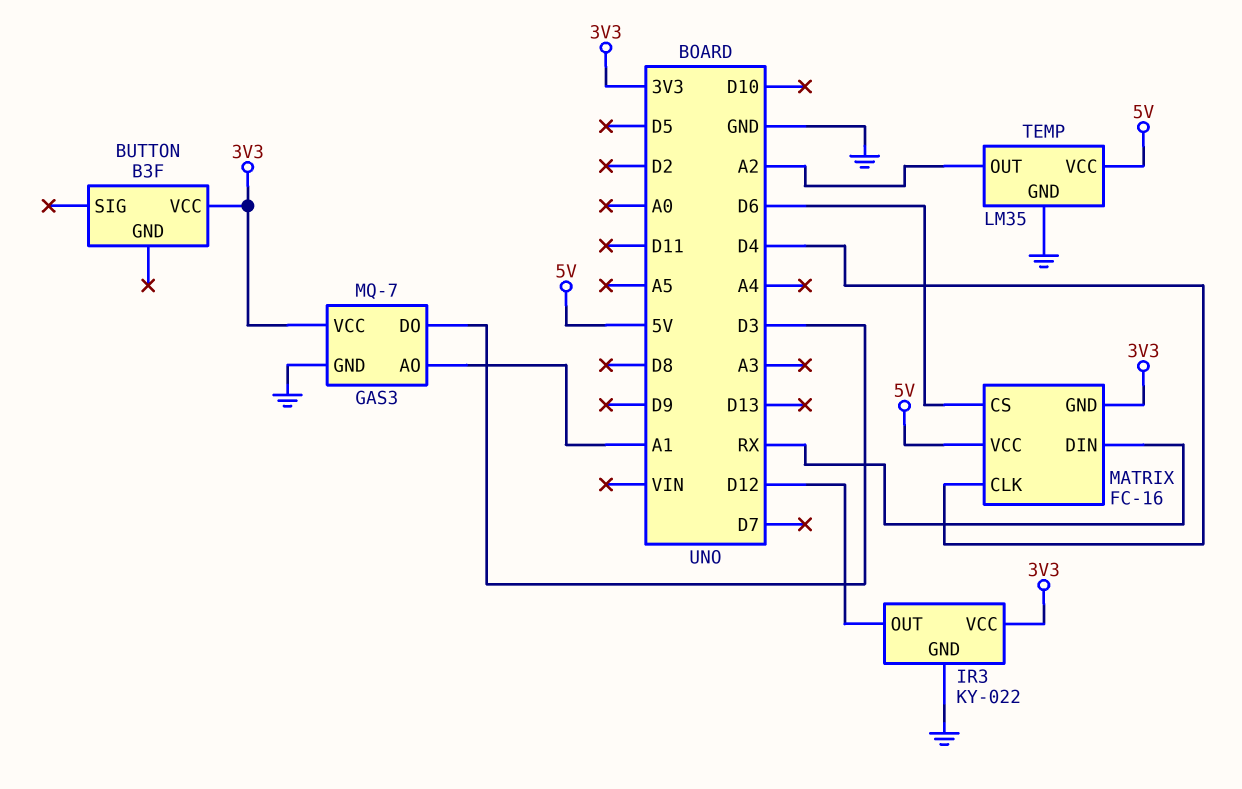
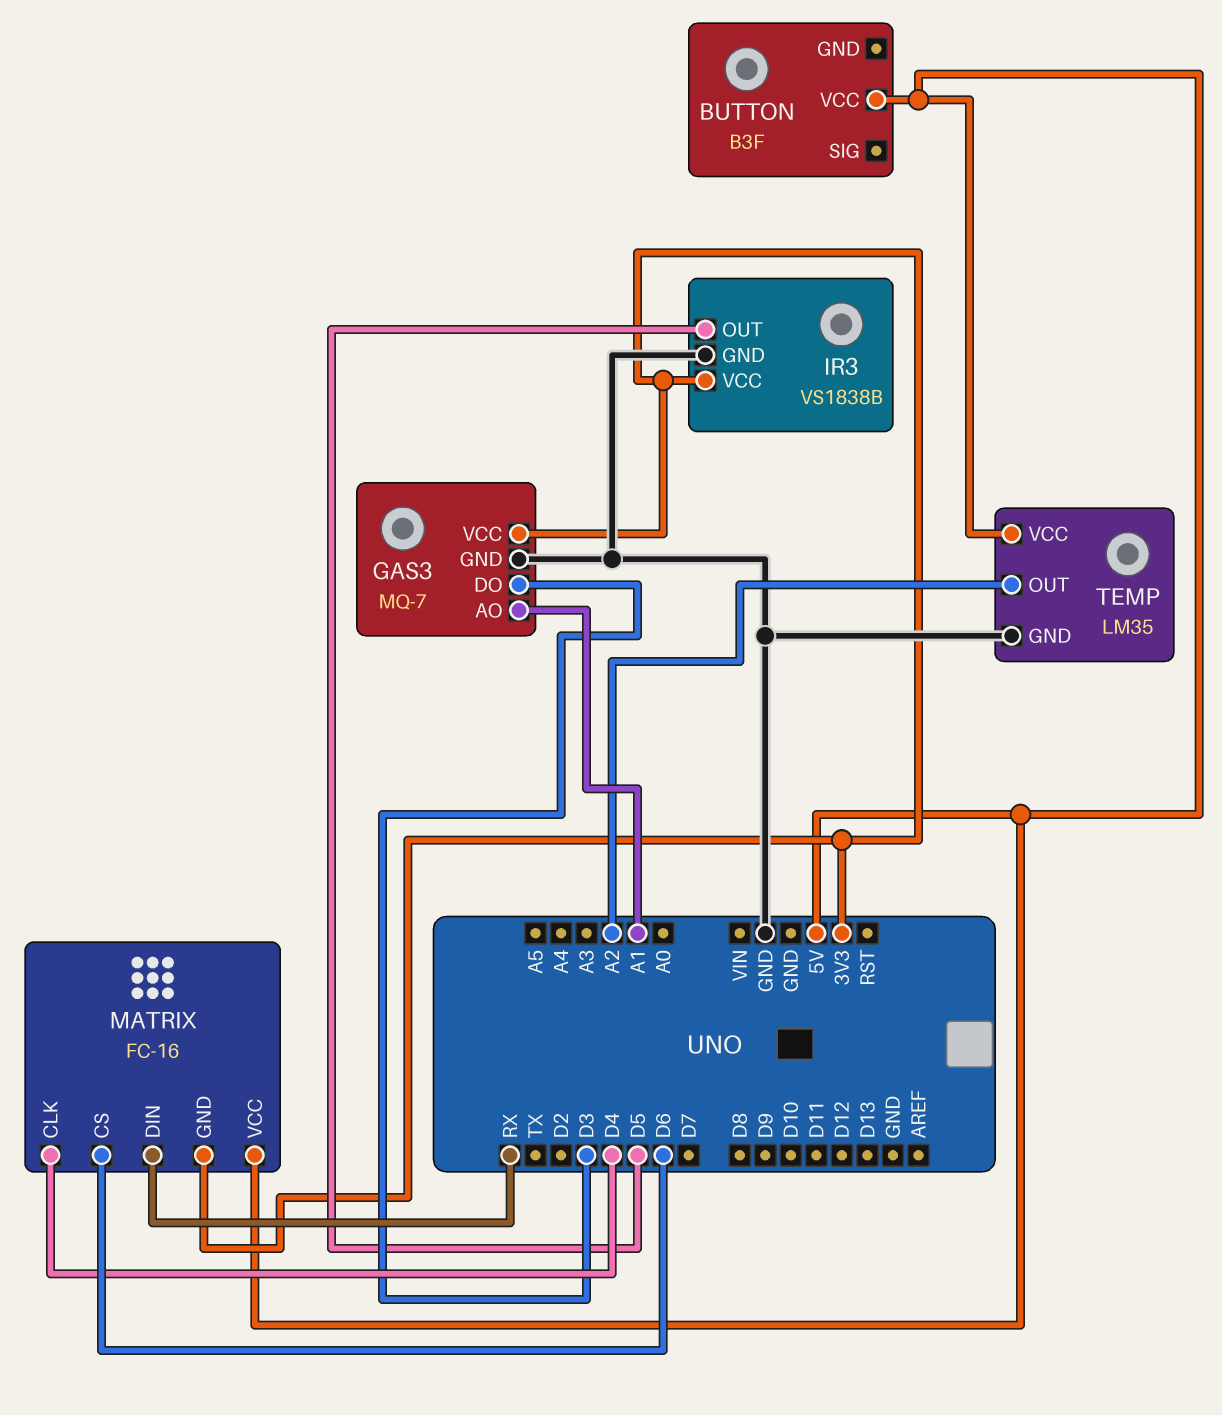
BUTTON pin VCC: 3V3 -> 5V
IR3: KY-022 -> VS1838B
IR3 pin OUT: D12 -> D5

